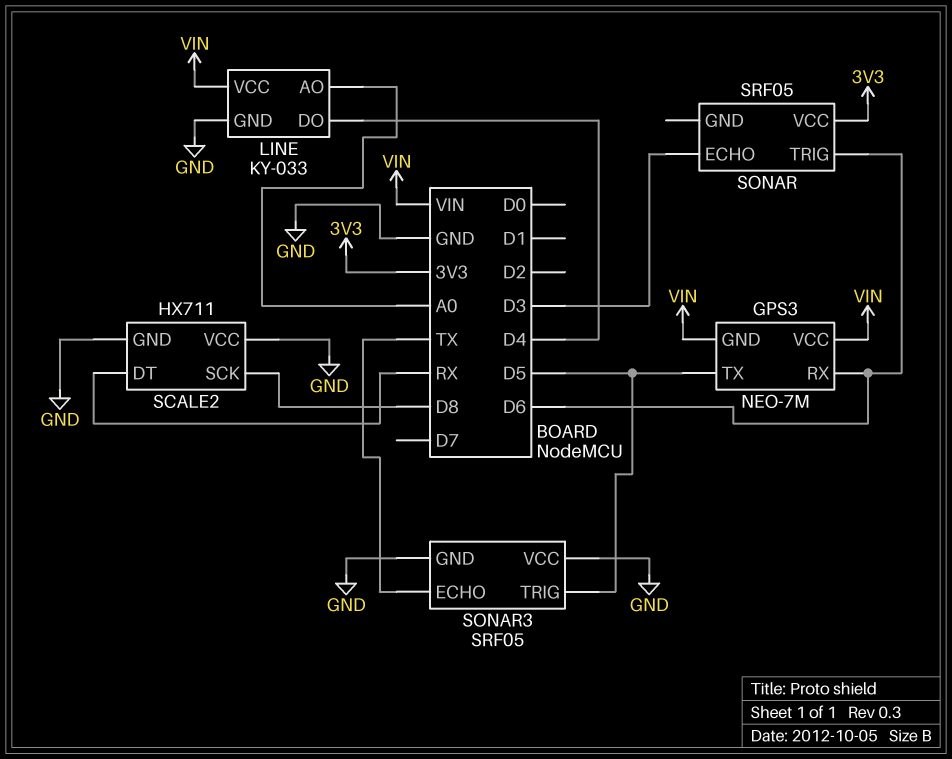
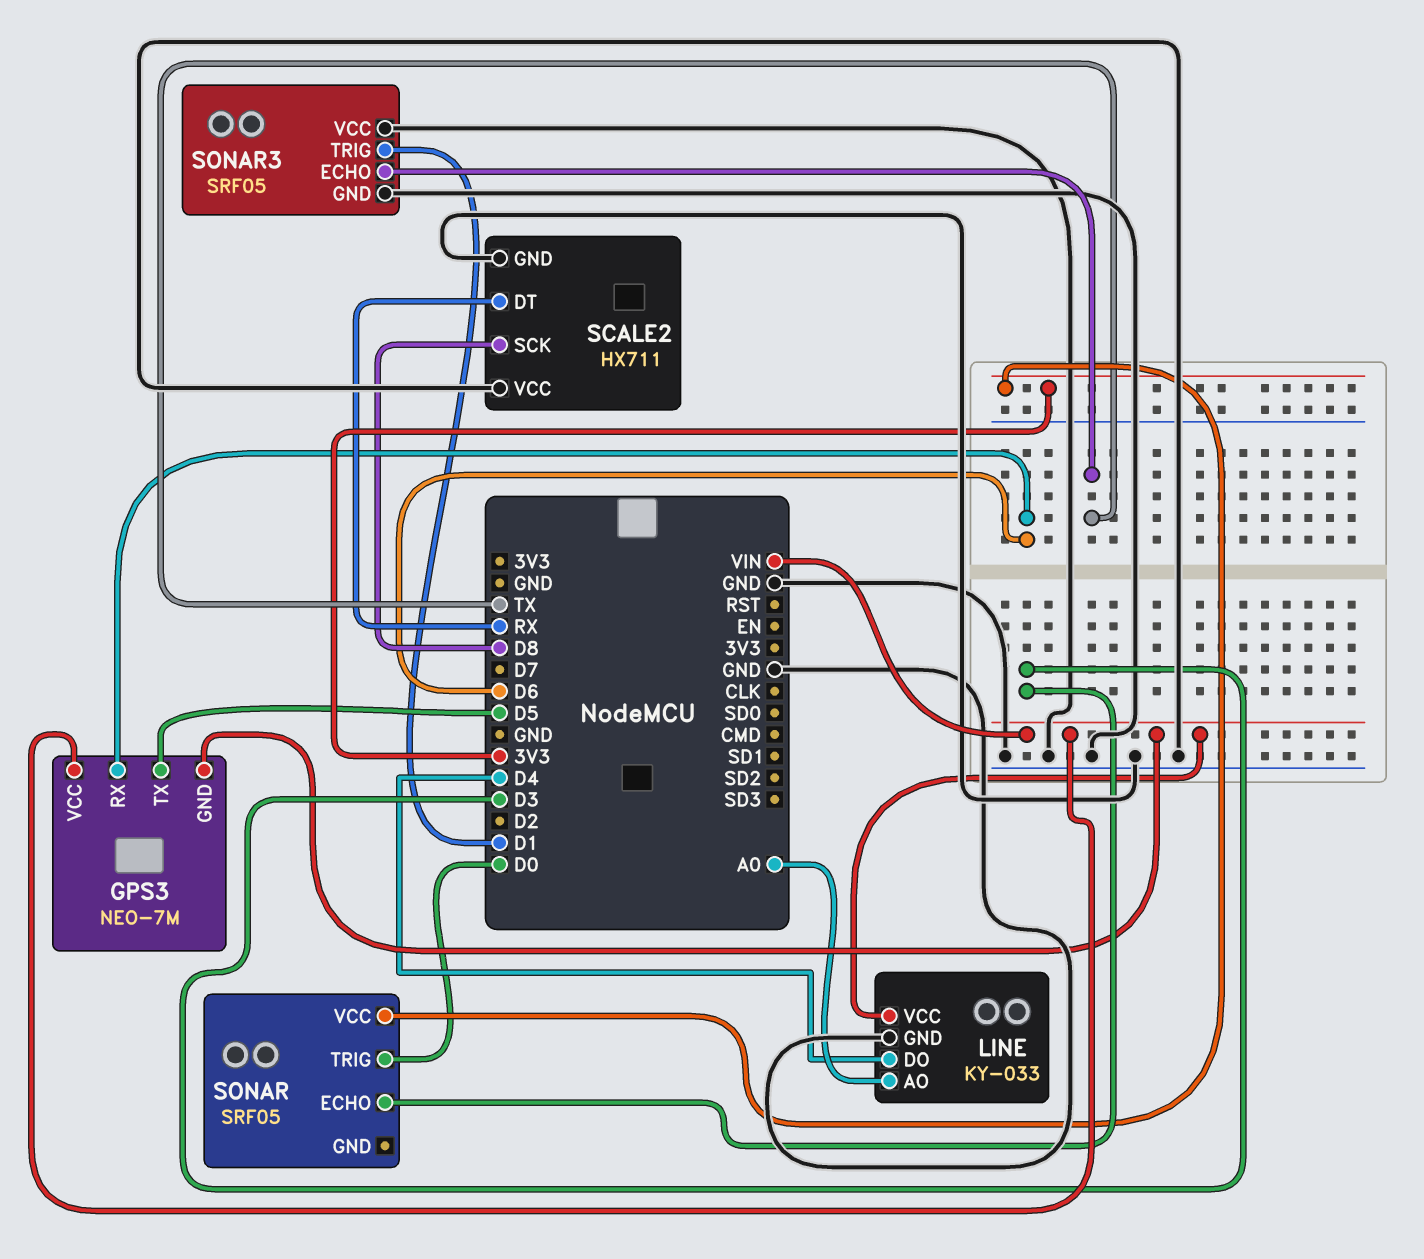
SONAR pin TRIG: D6 -> D0
SONAR3 pin TRIG: D5 -> D1

